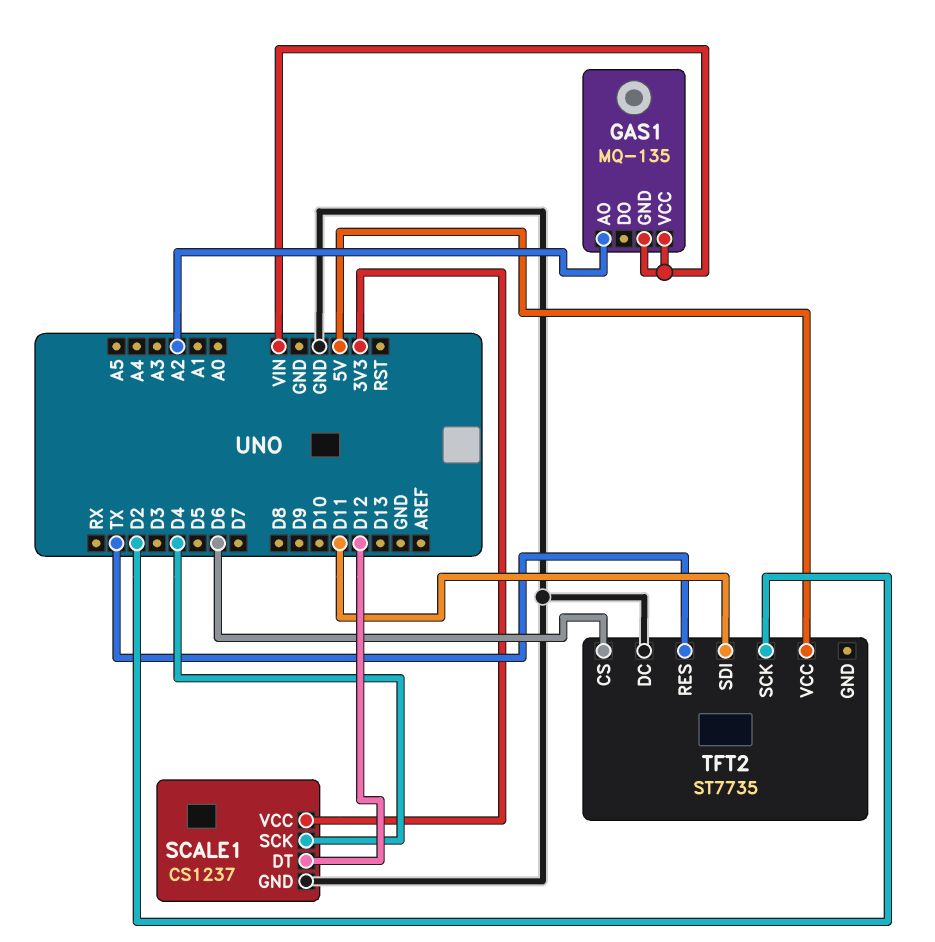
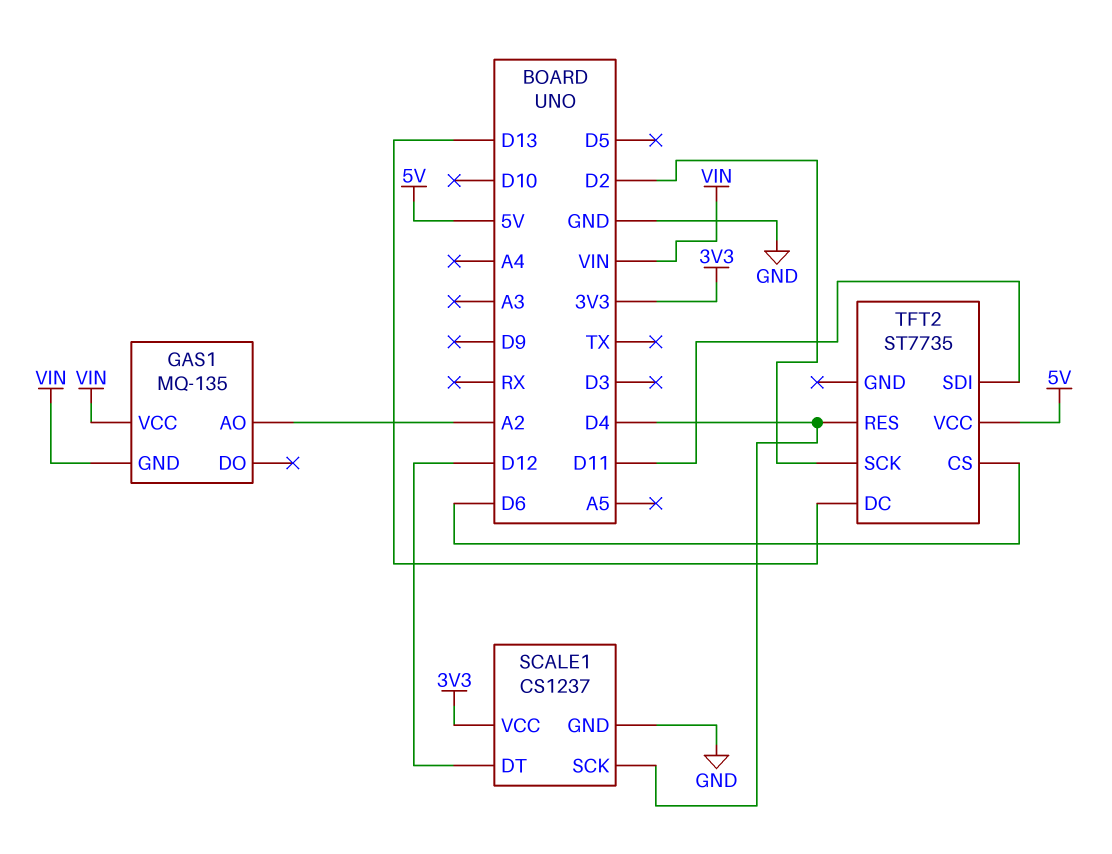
TFT2 pin DC: GND -> D13
TFT2 pin RES: TX -> D4

